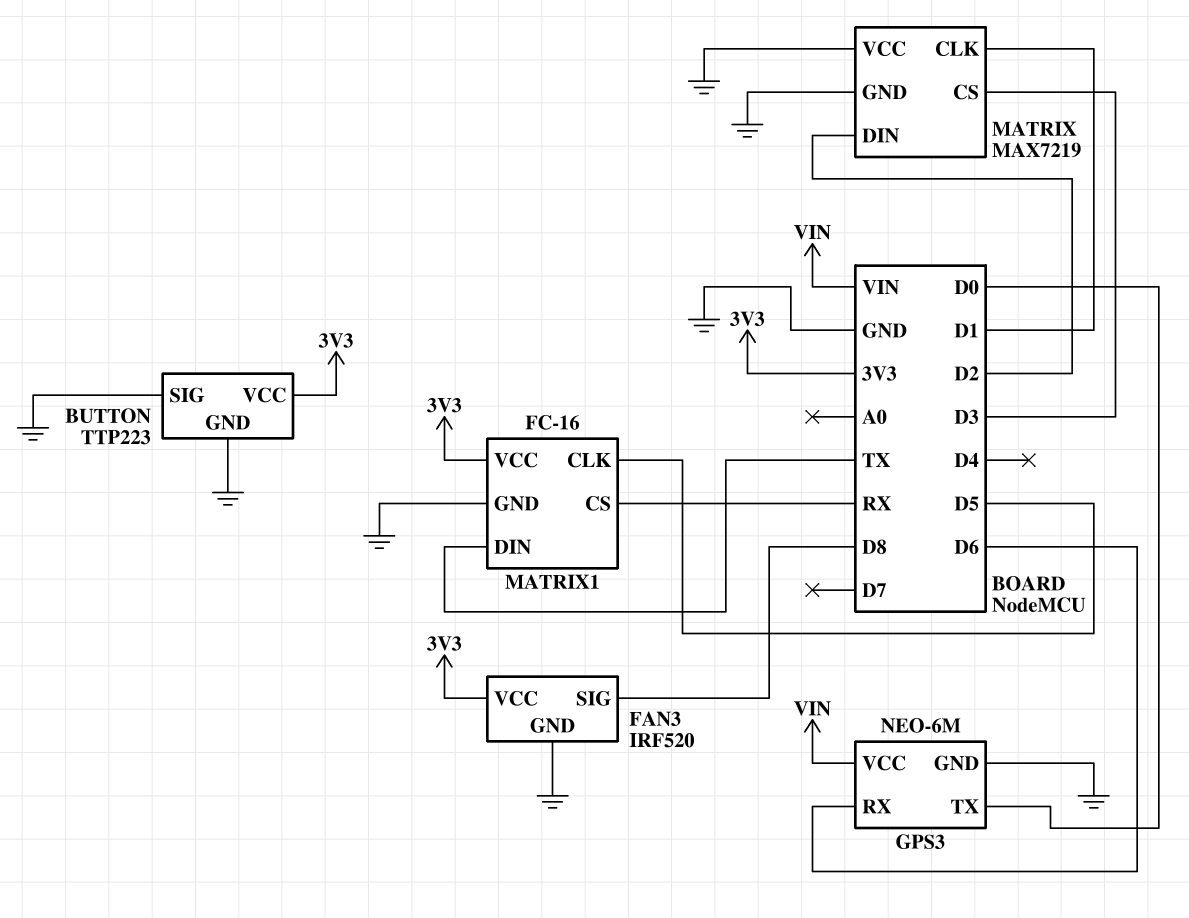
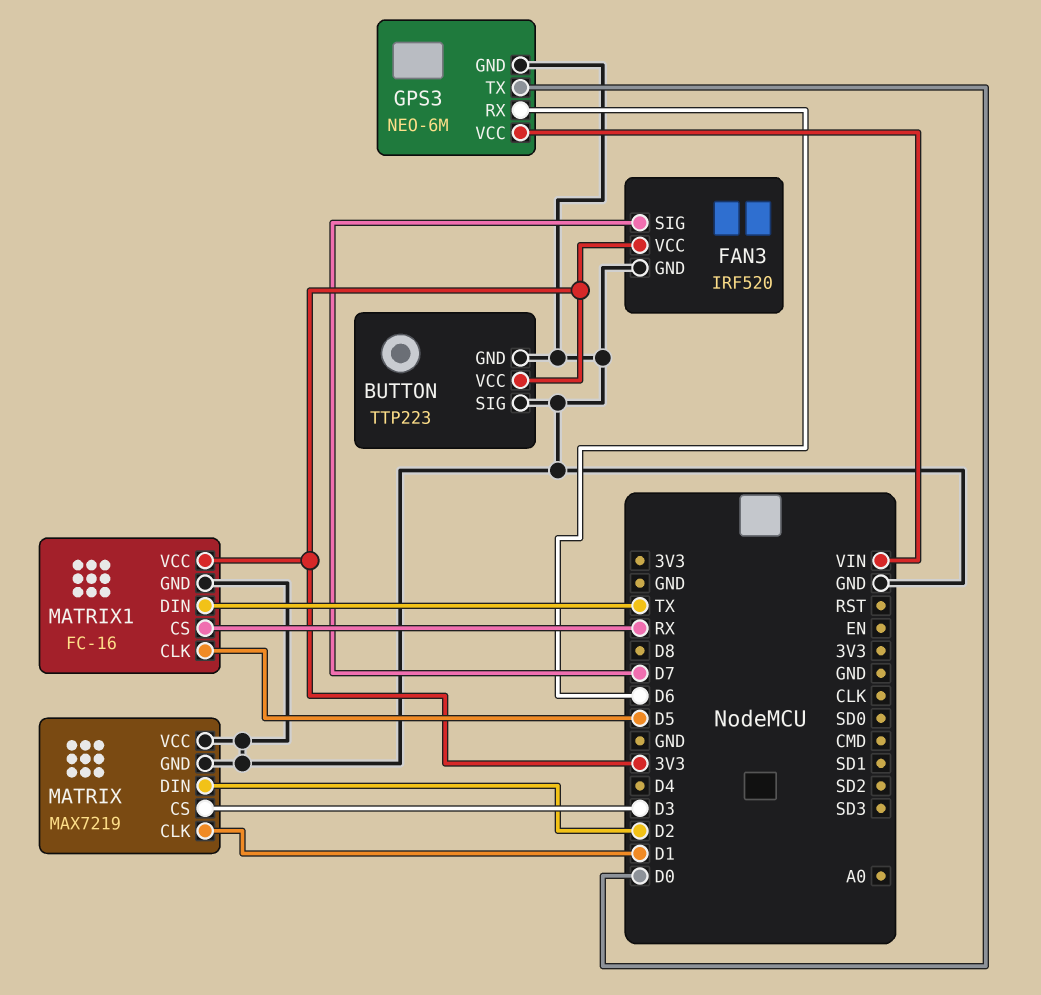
FAN3 pin SIG: D8 -> D7

